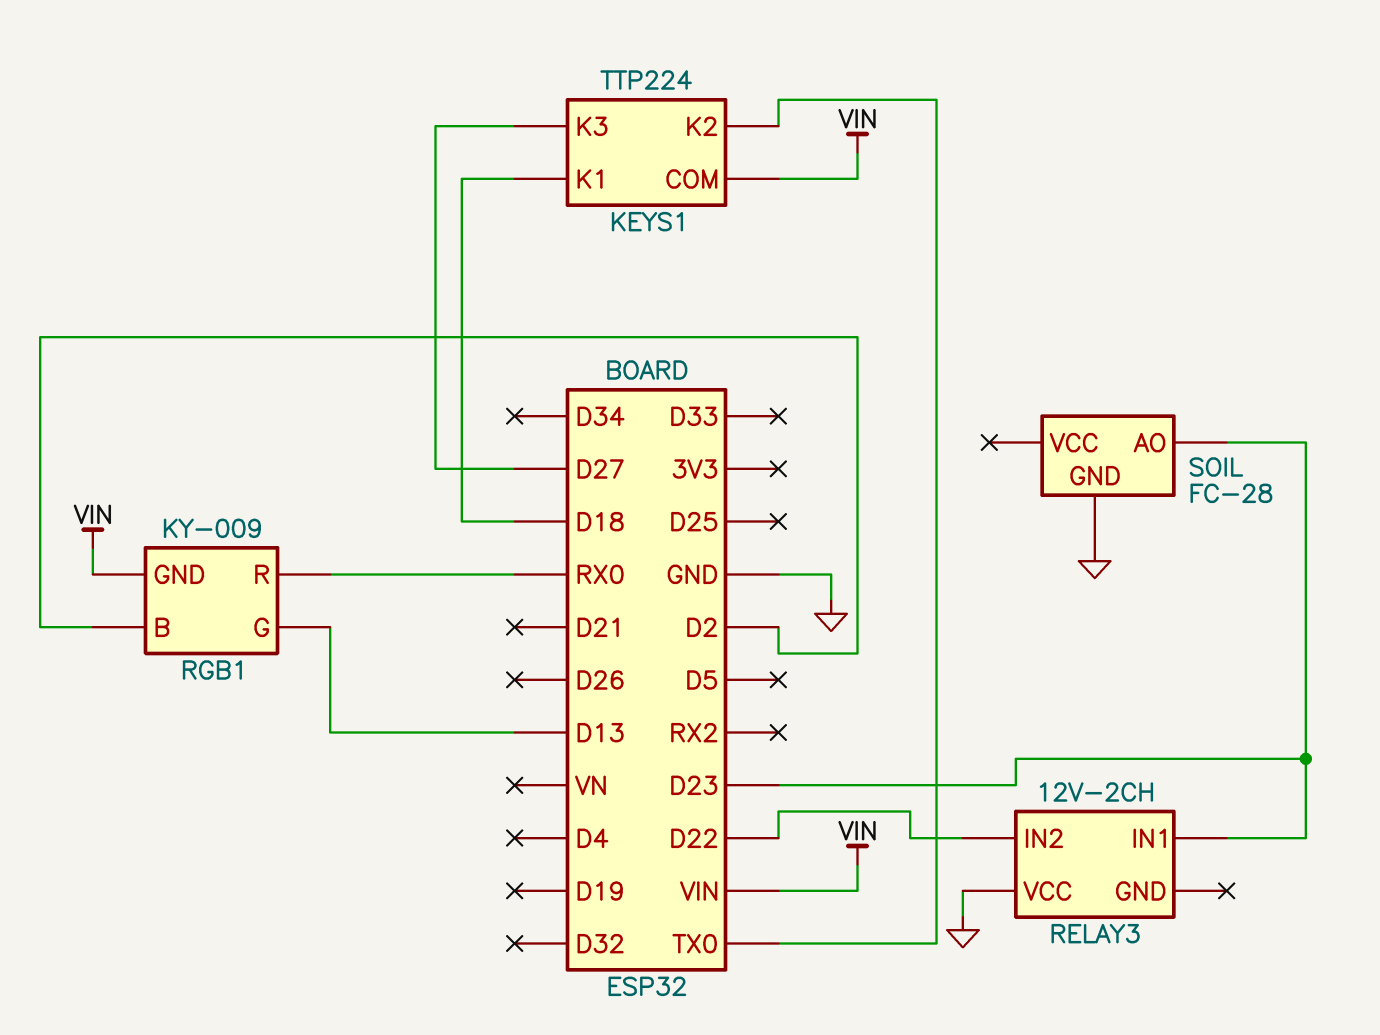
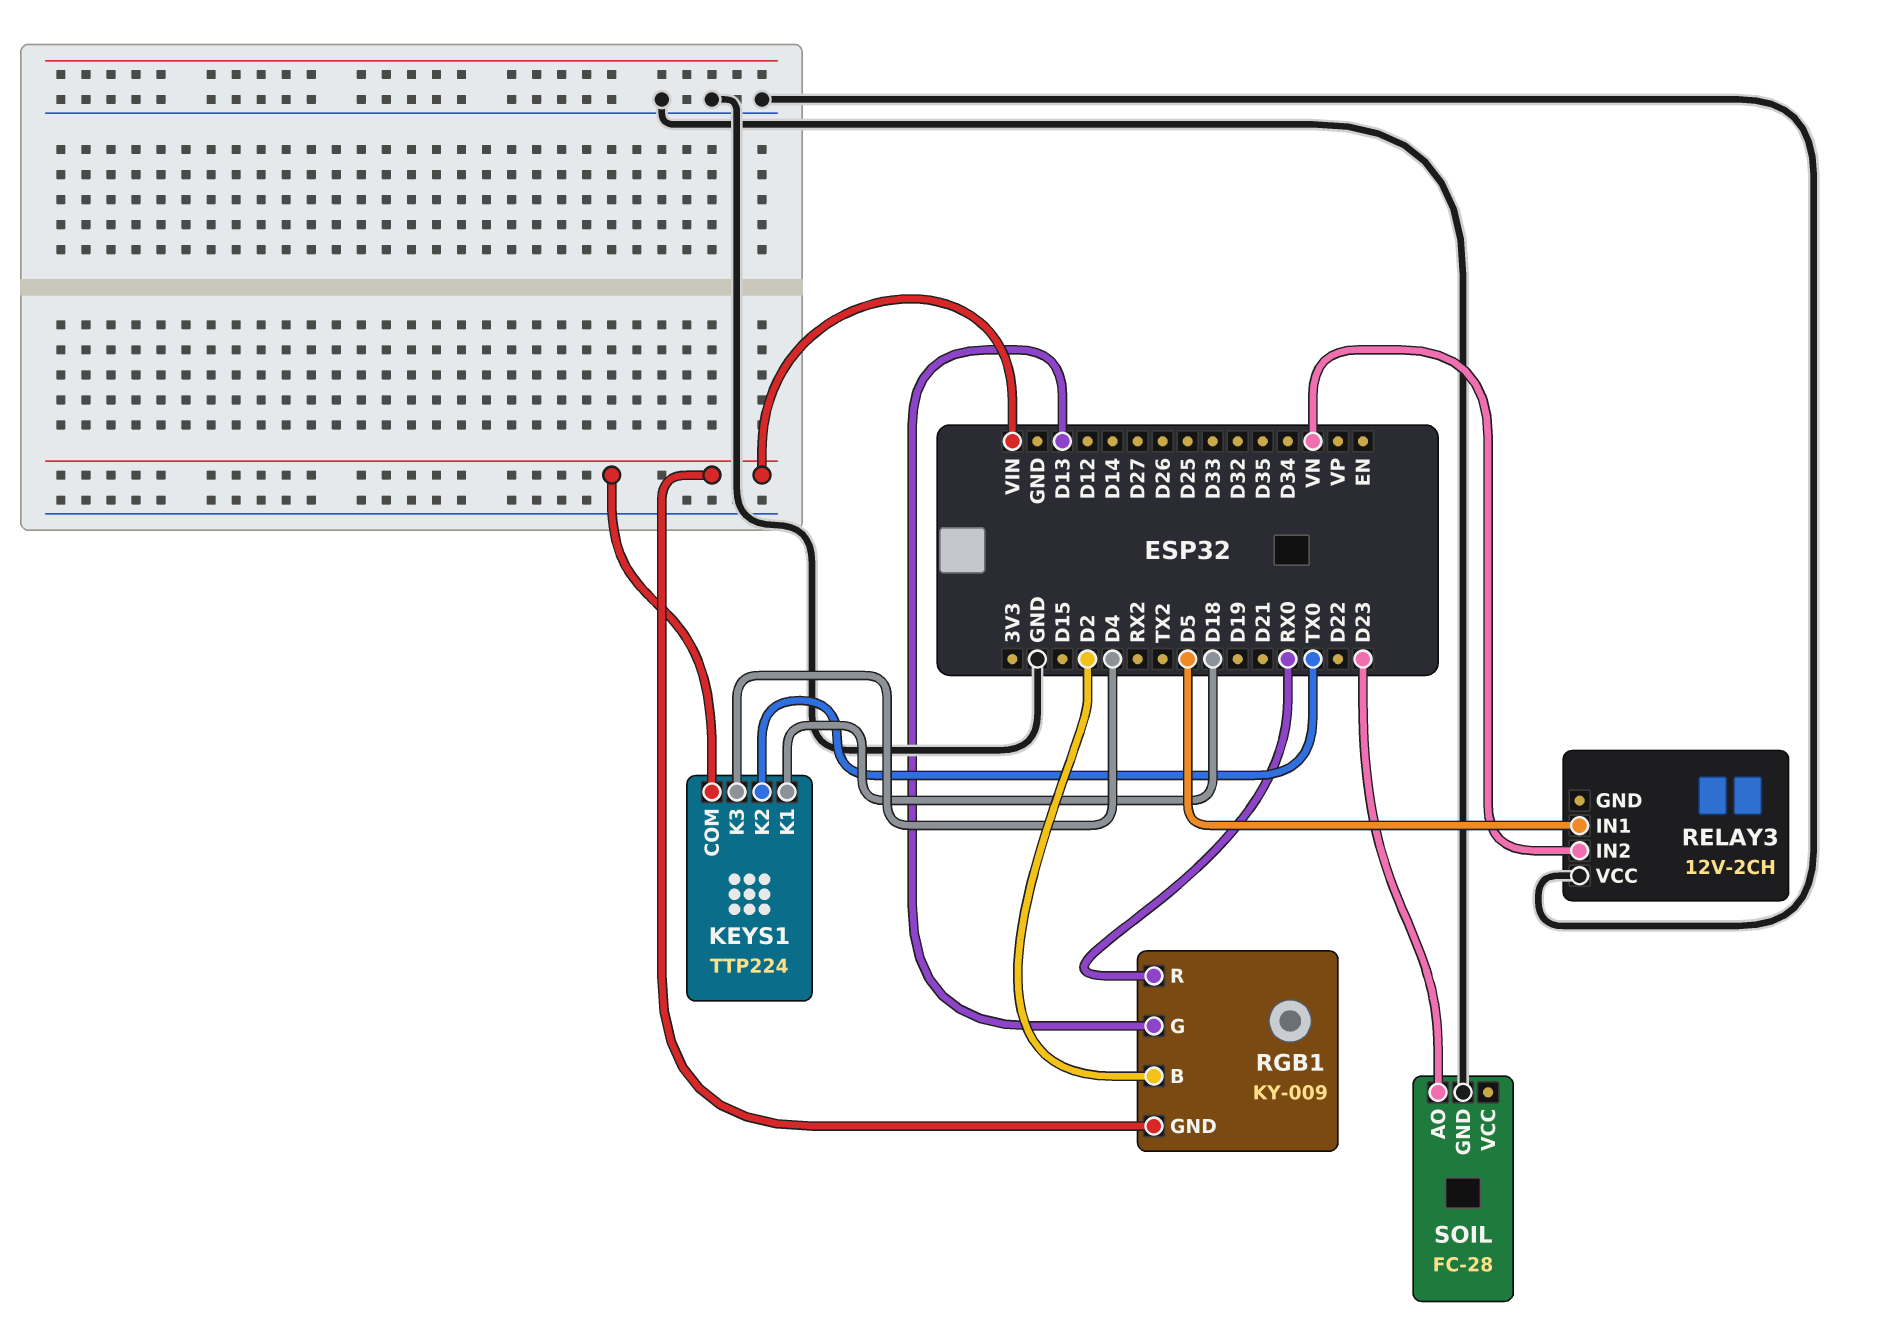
KEYS1 pin K3: D27 -> D4
RELAY3 pin IN1: D23 -> D5
RELAY3 pin IN2: D22 -> VN

